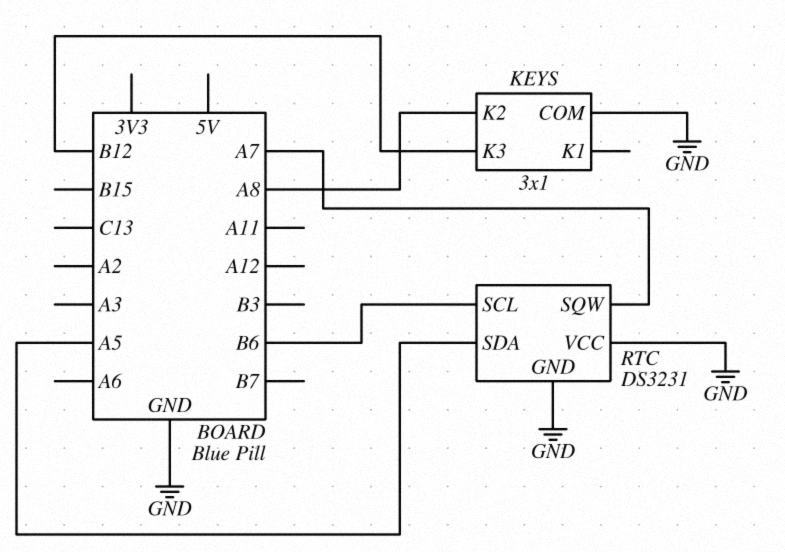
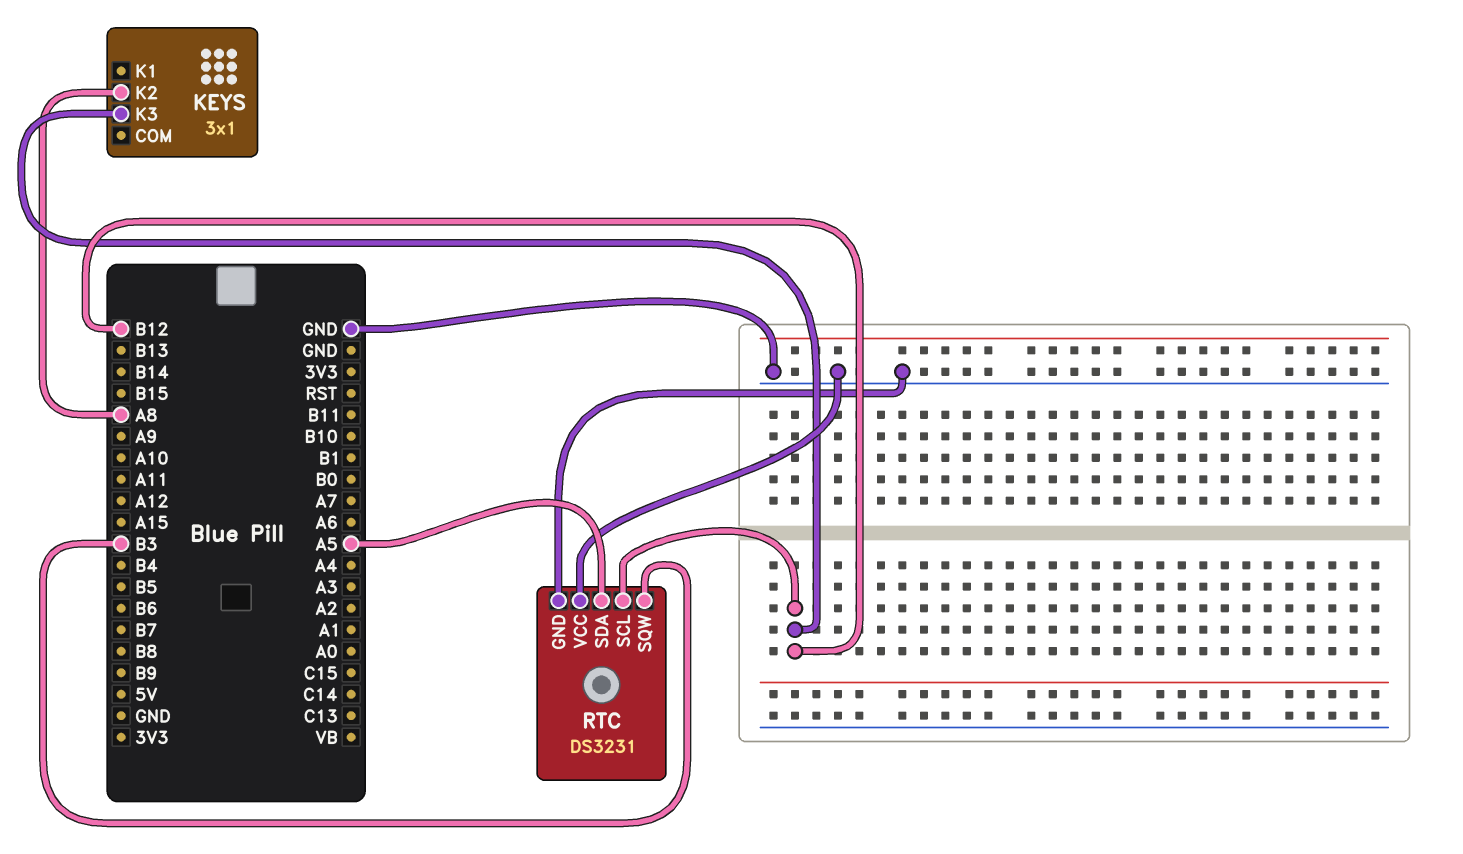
KEYS pin COM: GND -> none
RTC pin SCL: B6 -> B12
RTC pin SQW: A7 -> B3

